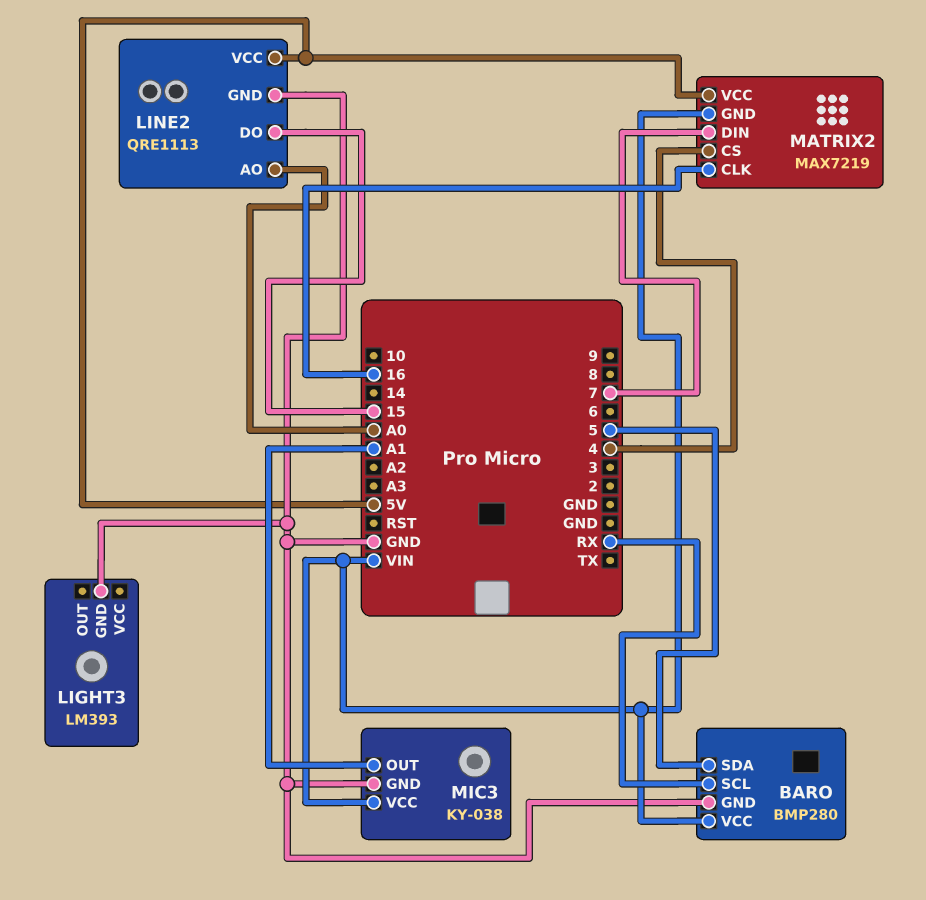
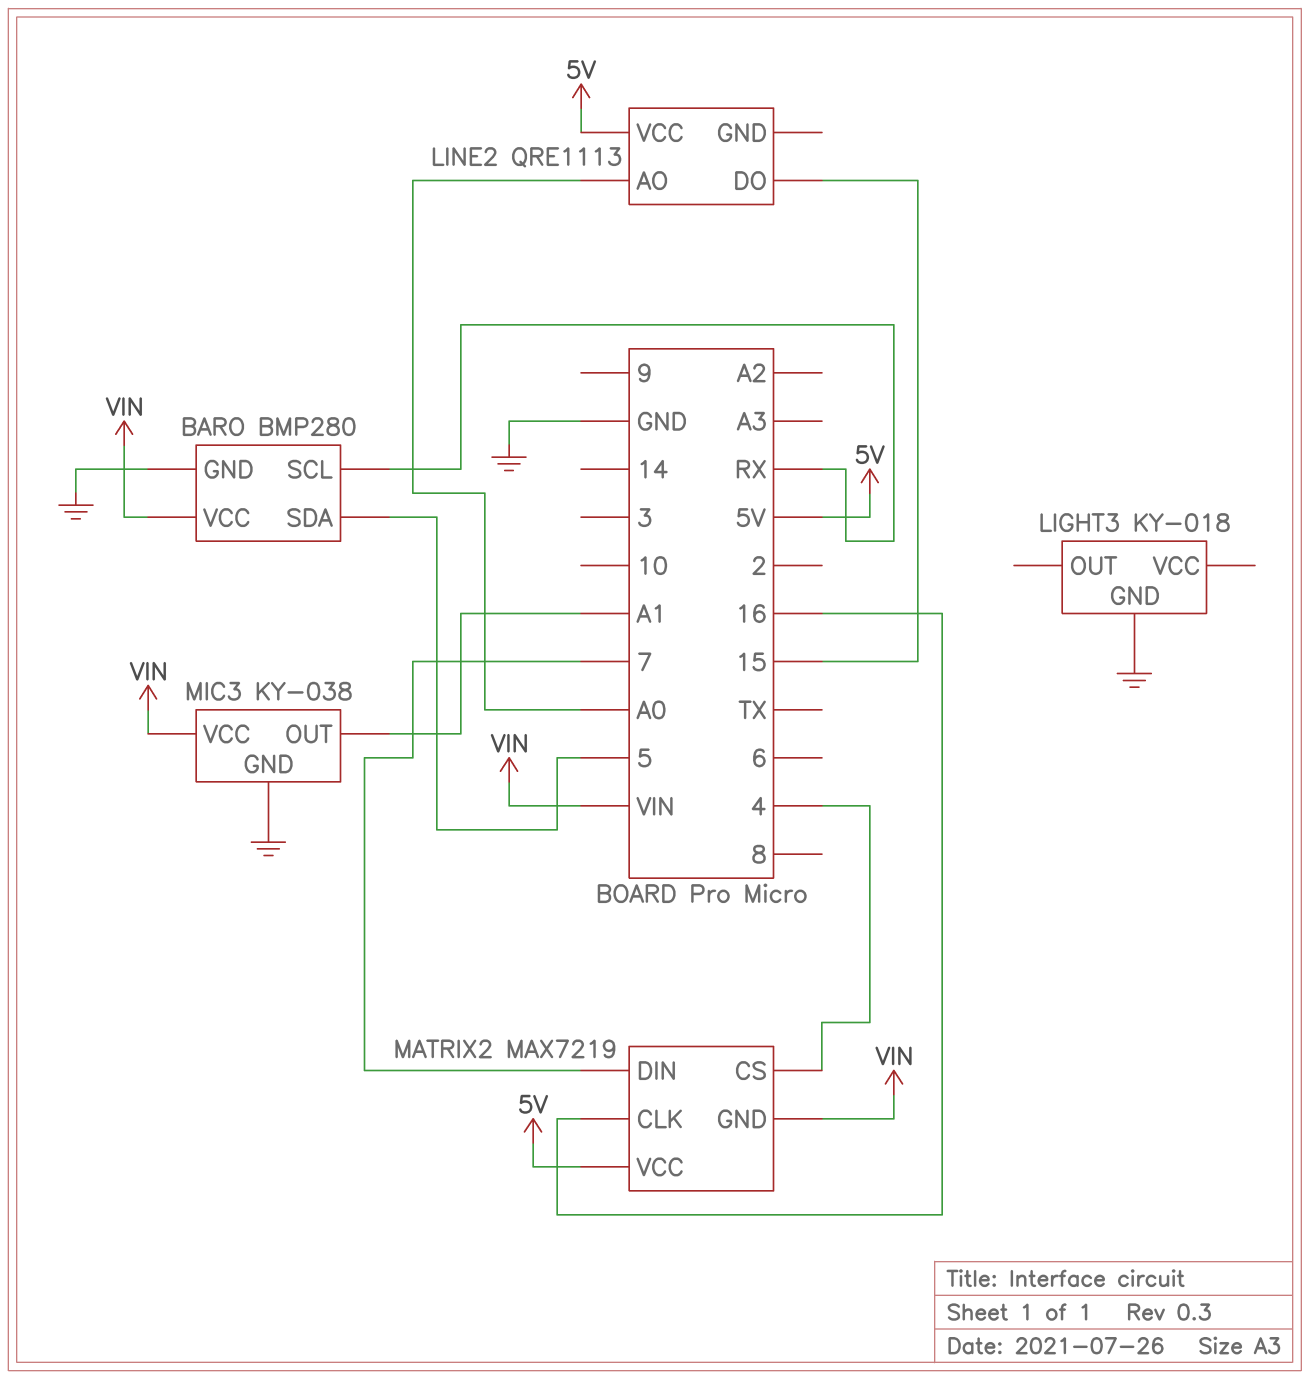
LIGHT3: LM393 -> KY-018
LINE2 pin GND: GND -> none

